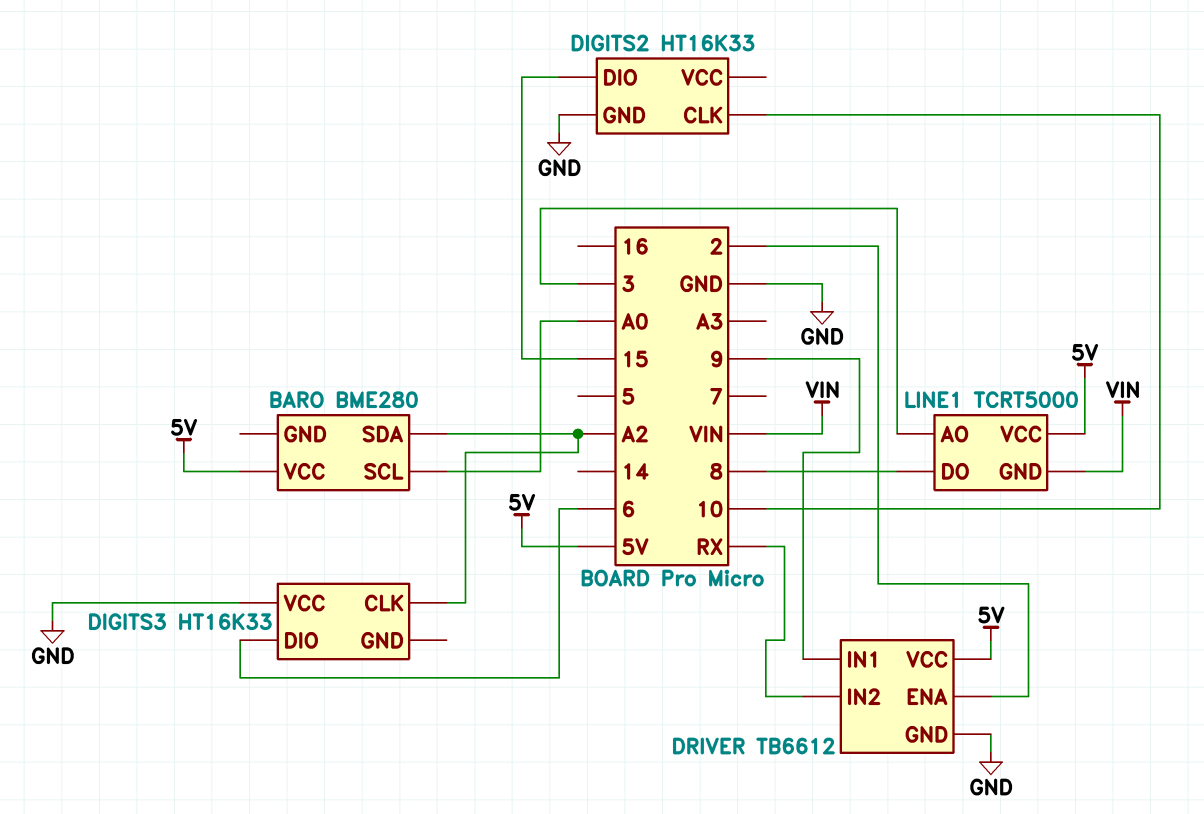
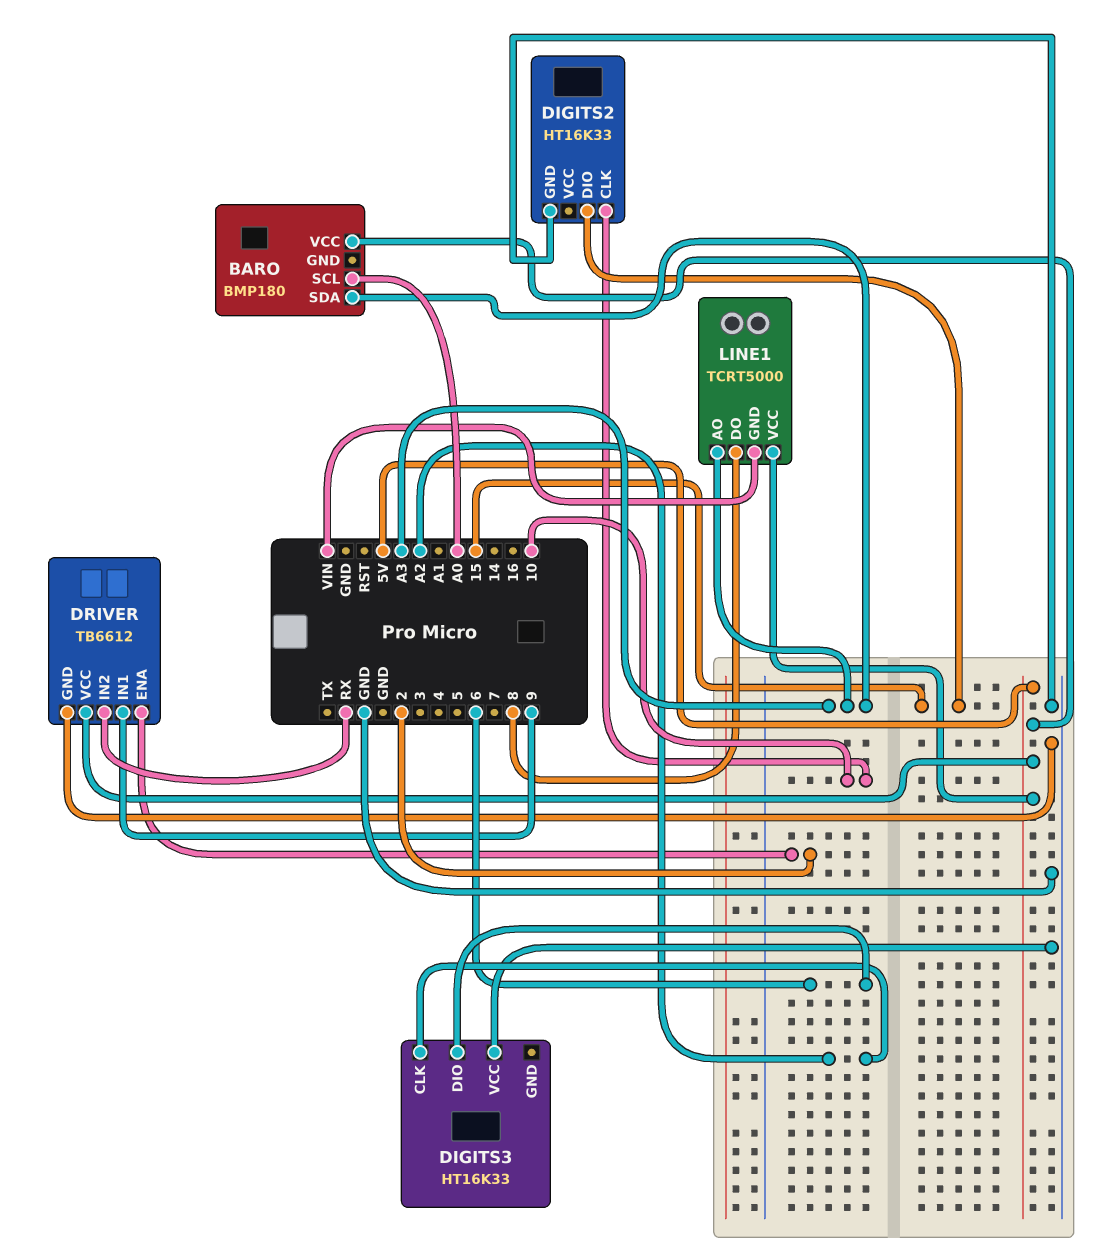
BARO: BME280 -> BMP180
BARO pin SDA: A2 -> A3
LINE1 pin AO: 3 -> A3

